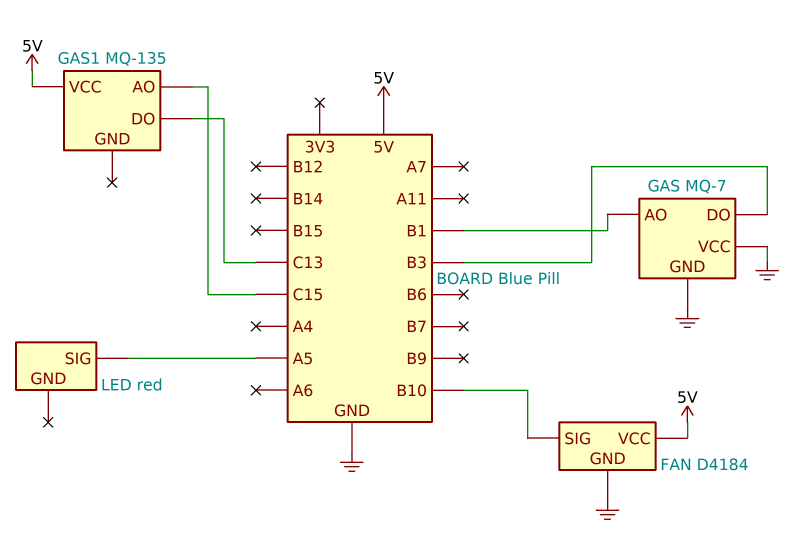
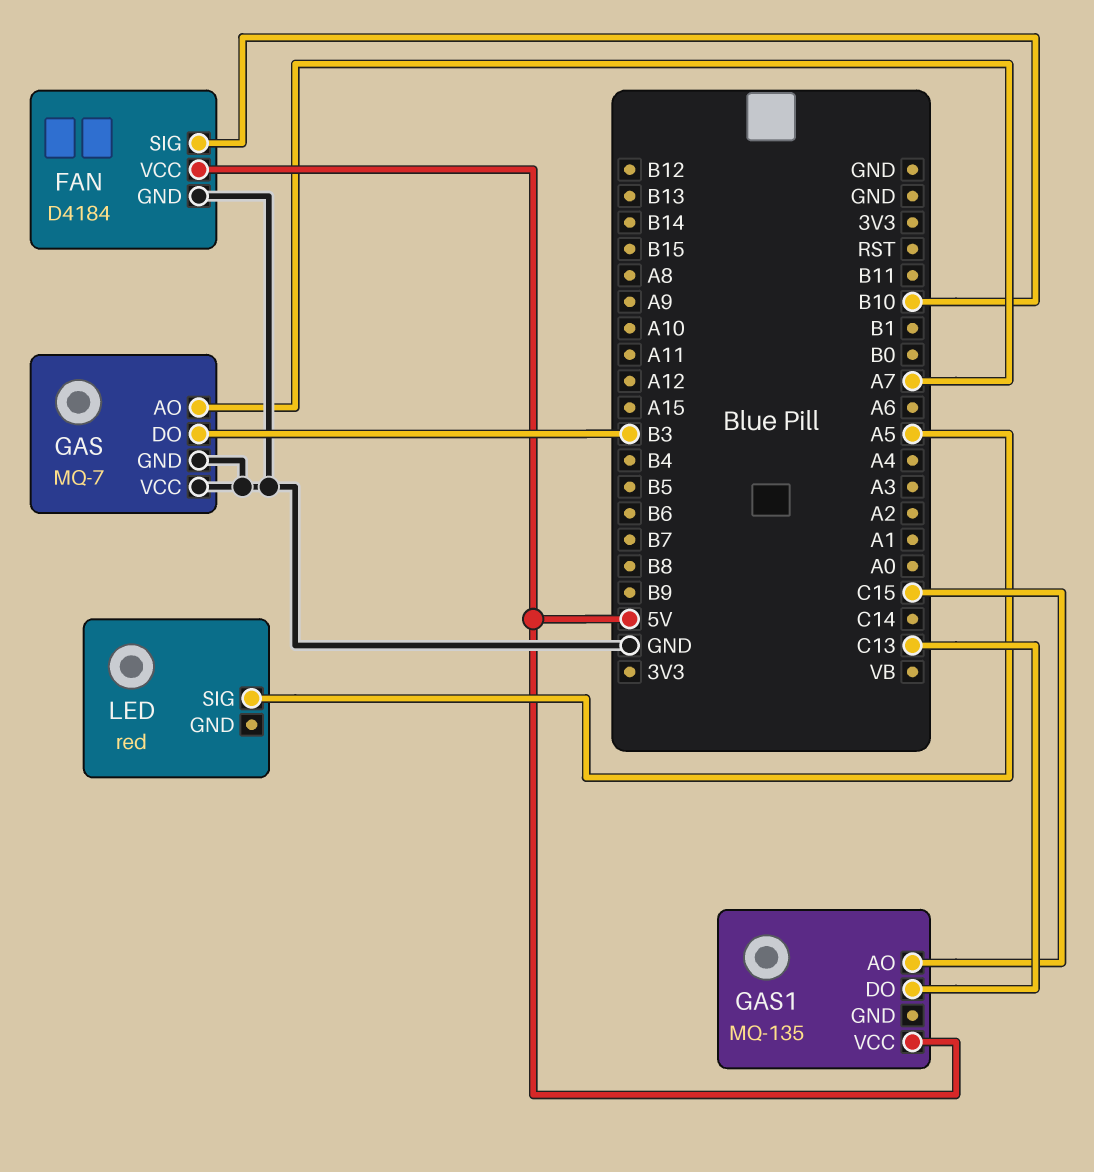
GAS pin AO: B1 -> A7

